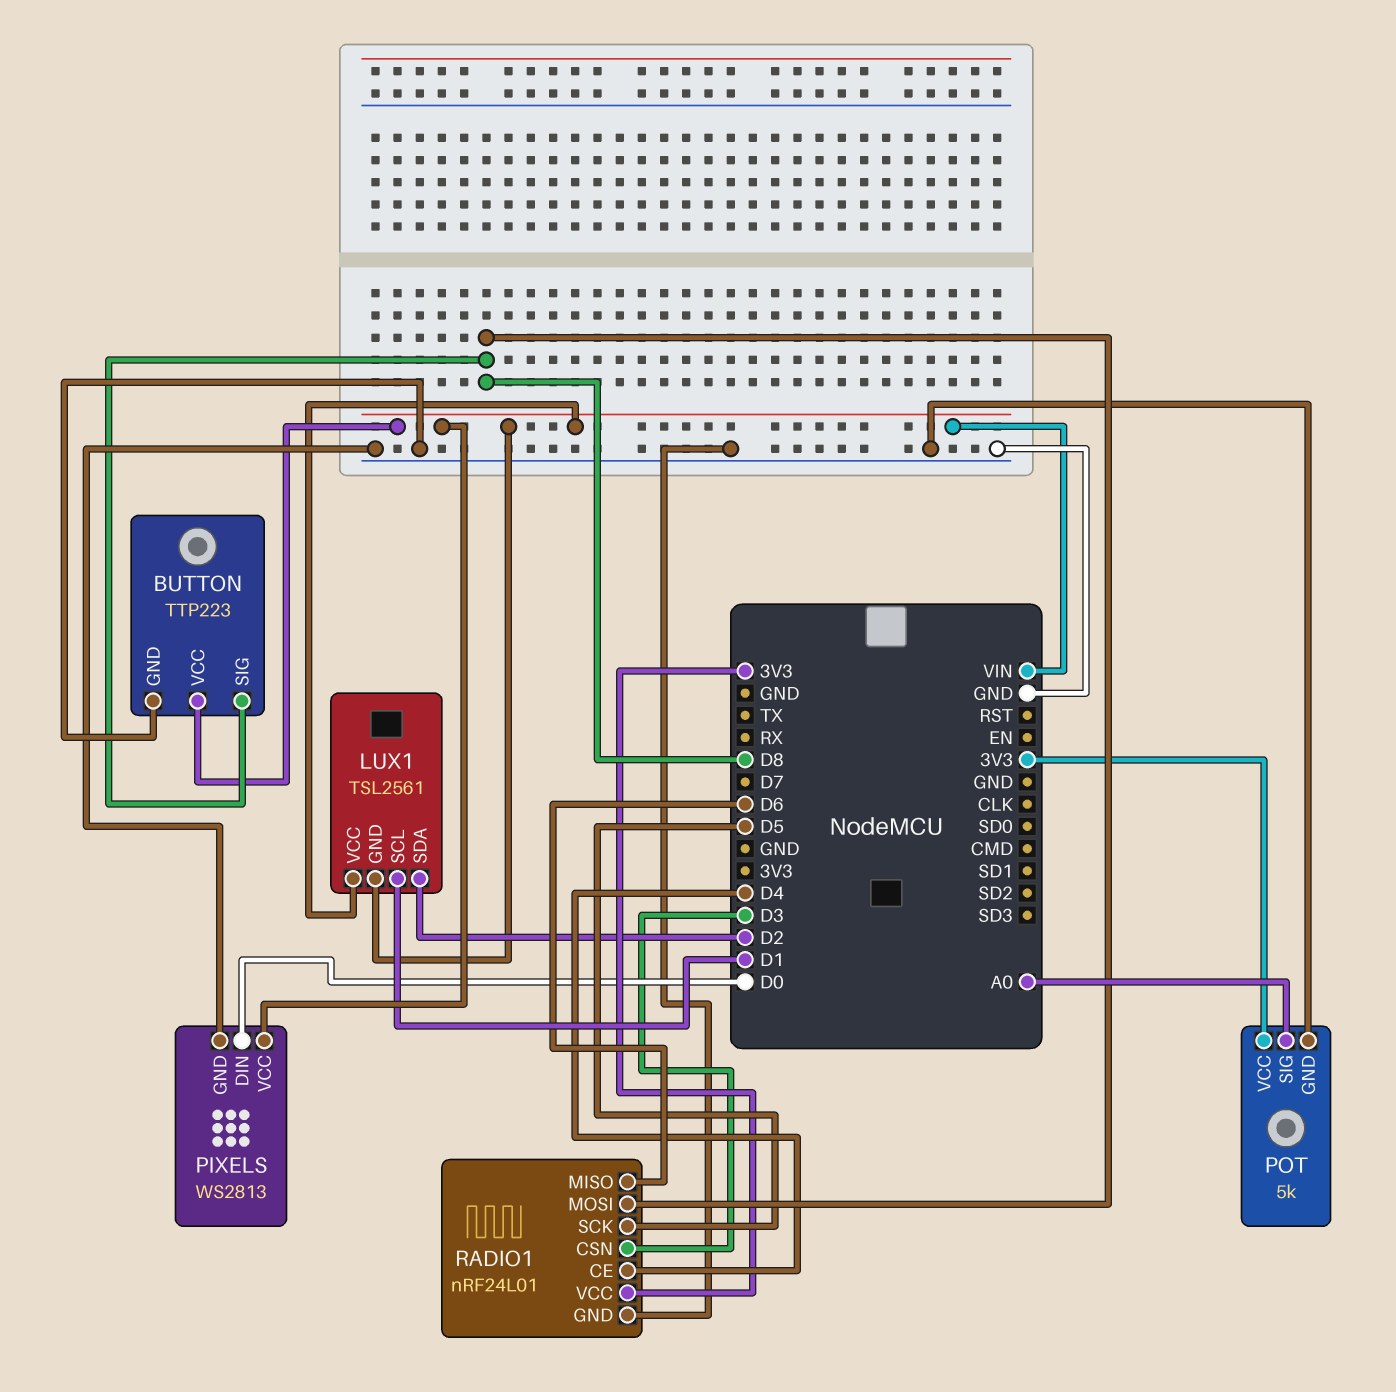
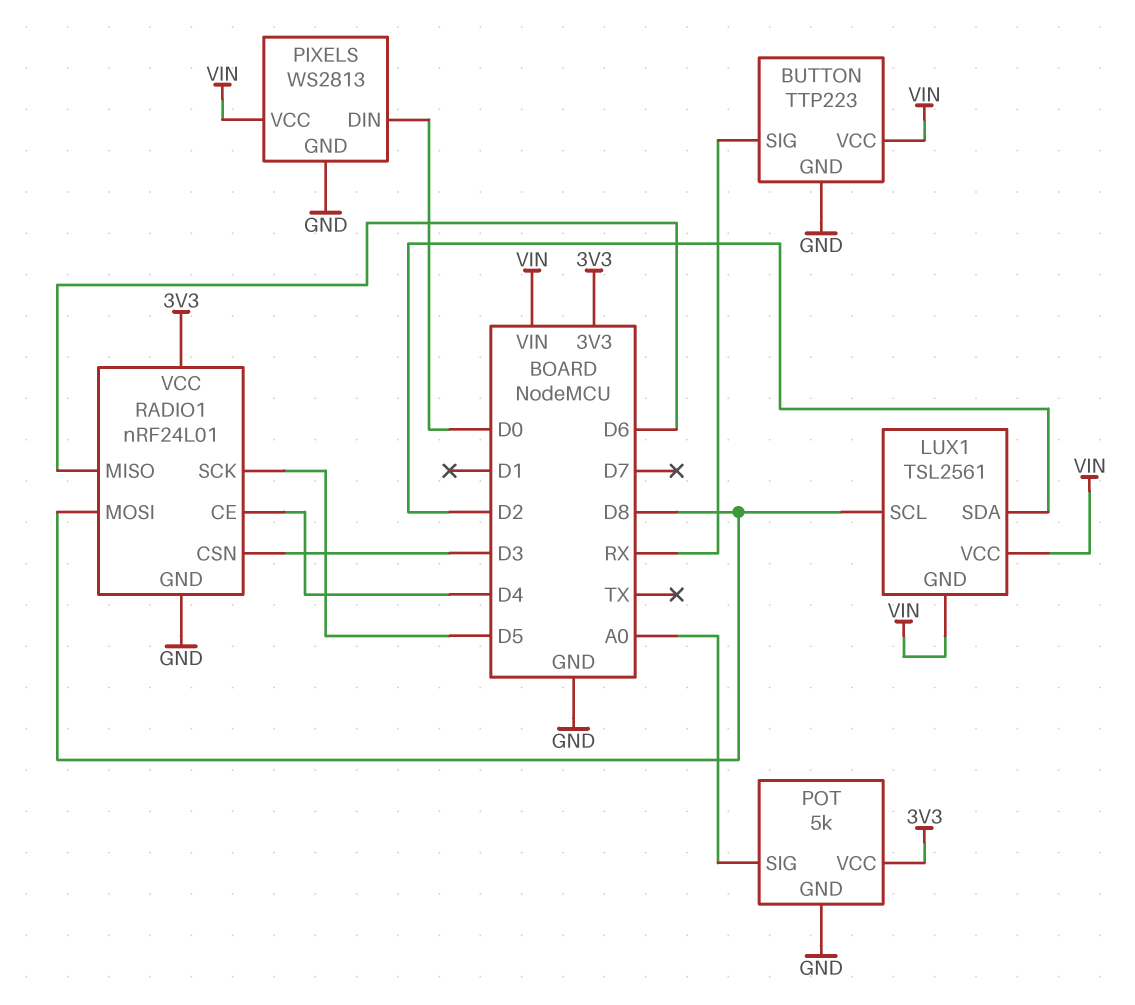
BUTTON pin SIG: D8 -> RX
LUX1 pin SCL: D1 -> D8

